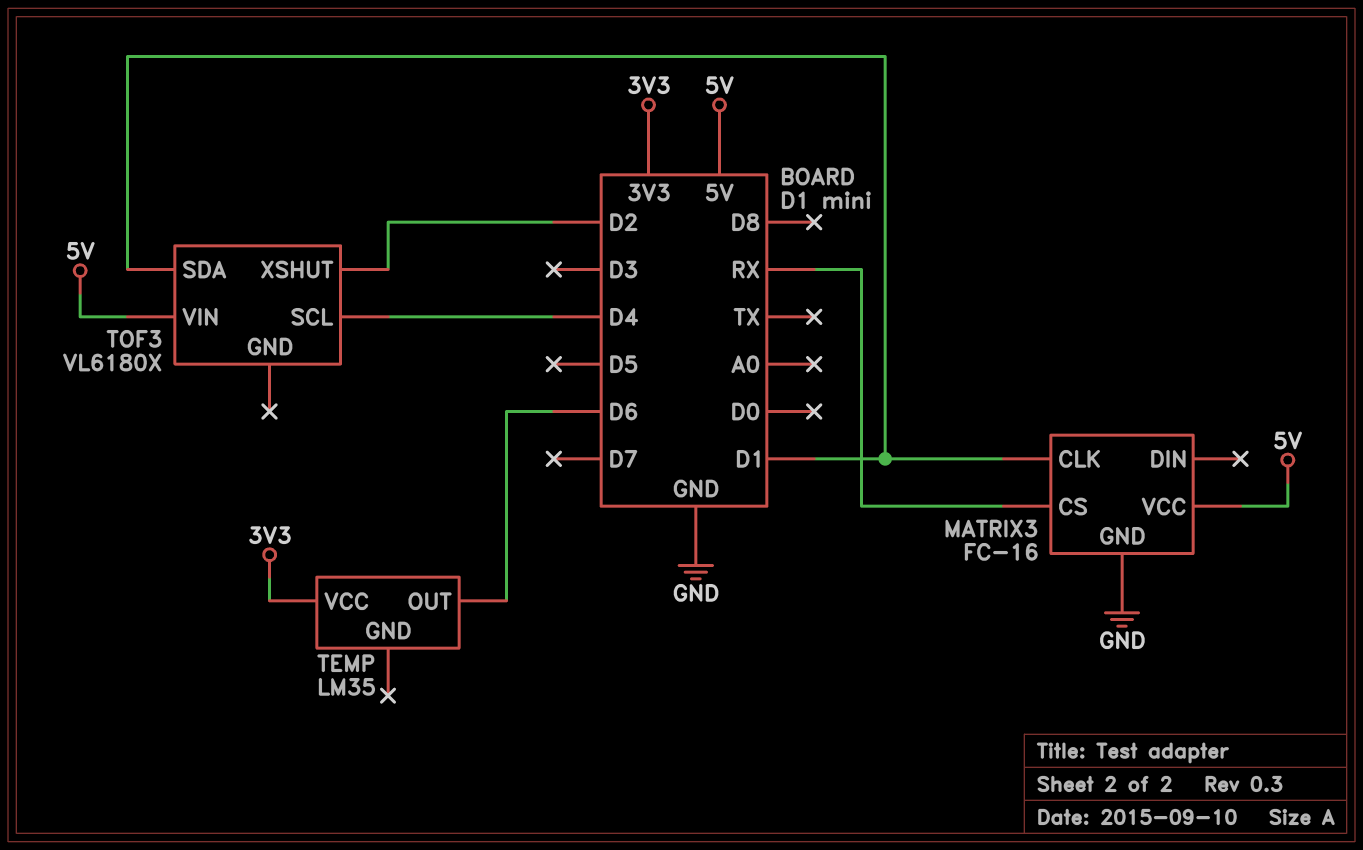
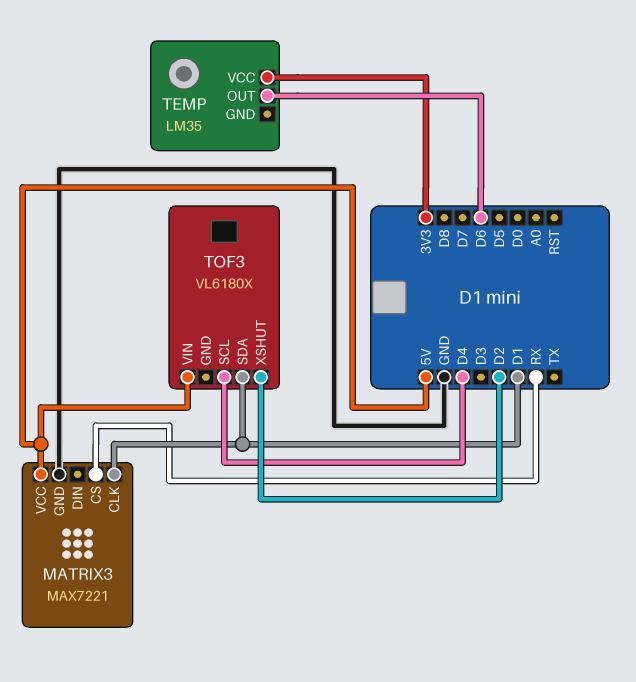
MATRIX3: FC-16 -> MAX7221

